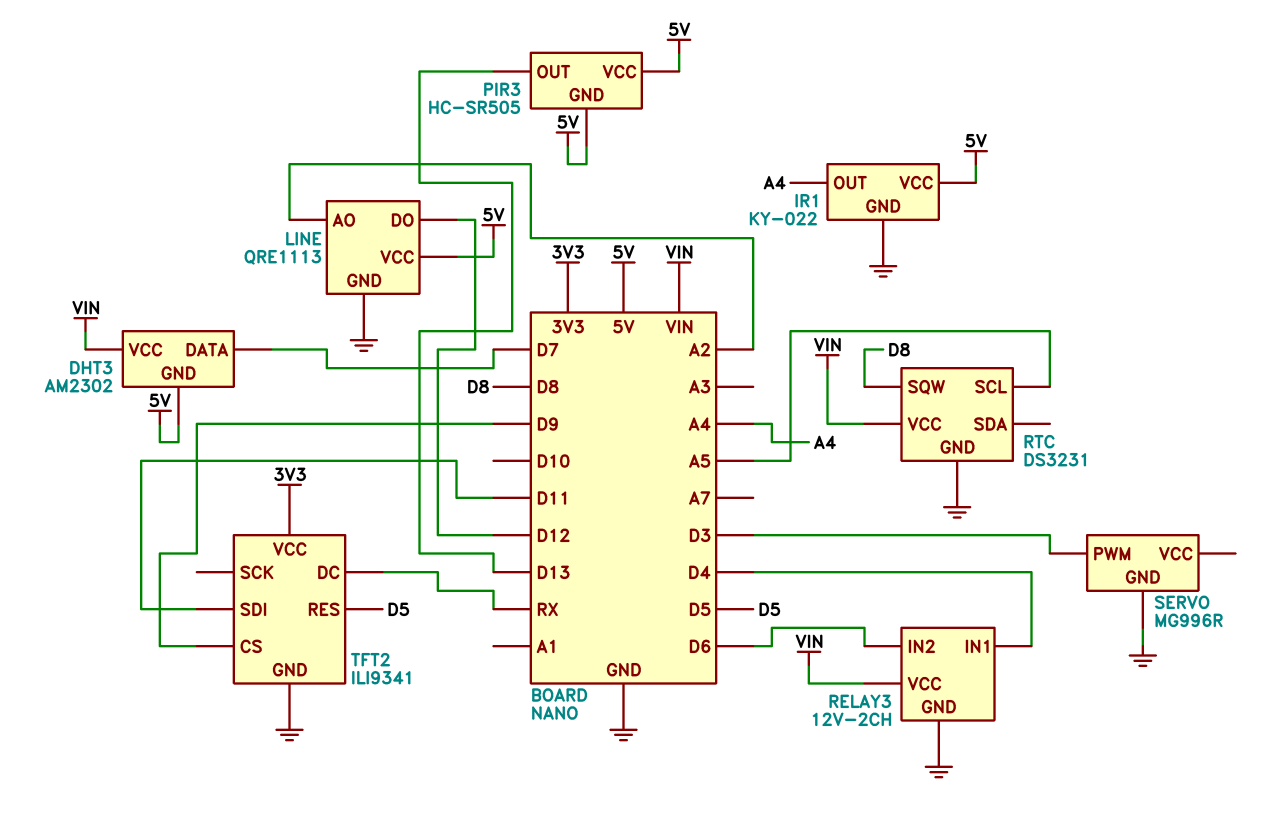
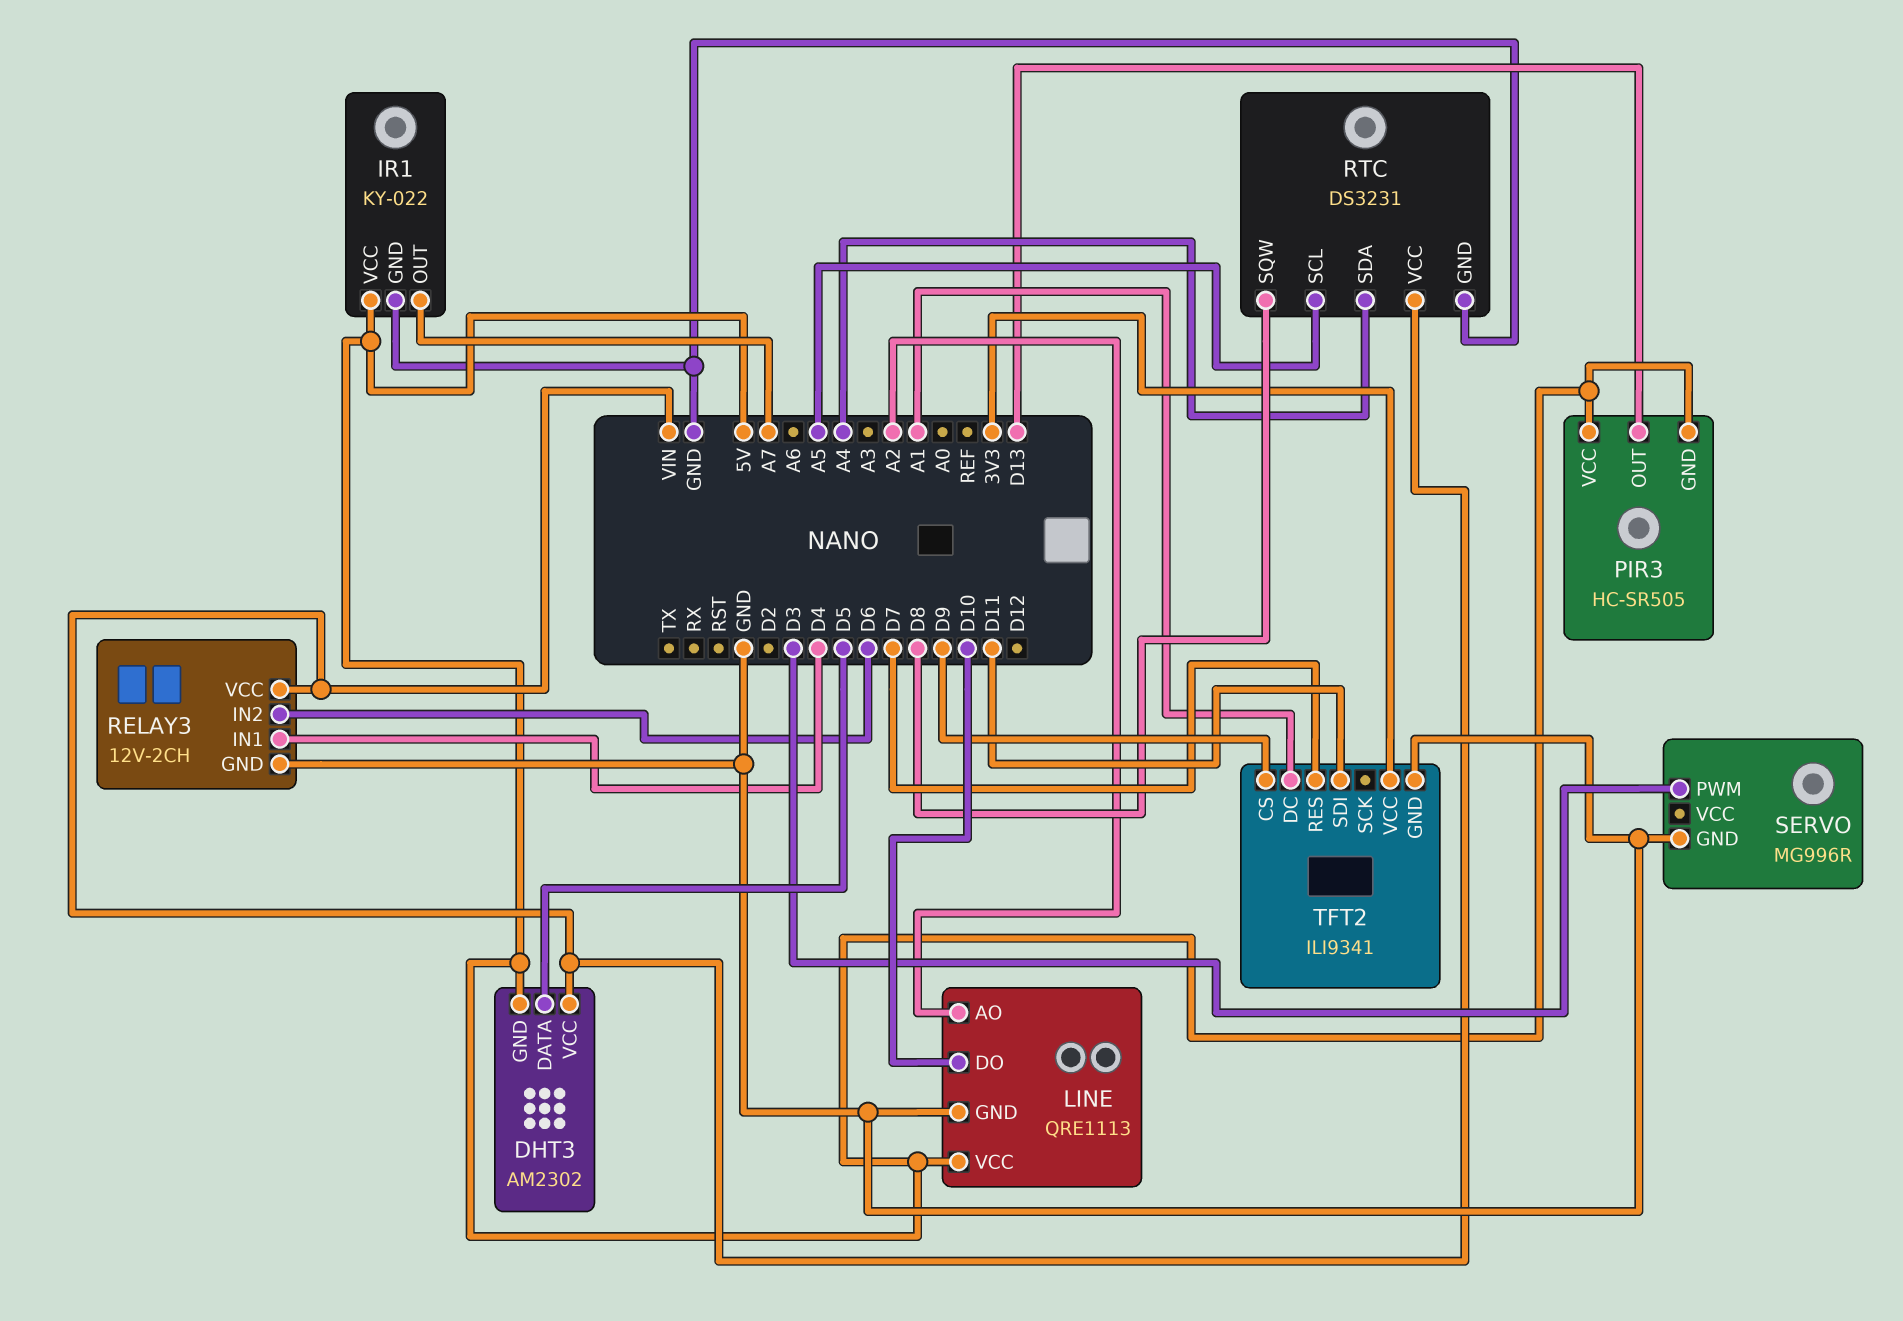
DHT3 pin DATA: D7 -> D5
IR1 pin OUT: A4 -> A7
LINE pin DO: D12 -> D10
RTC pin SDA: none -> A4
TFT2 pin DC: RX -> A1
TFT2 pin RES: D5 -> D7

